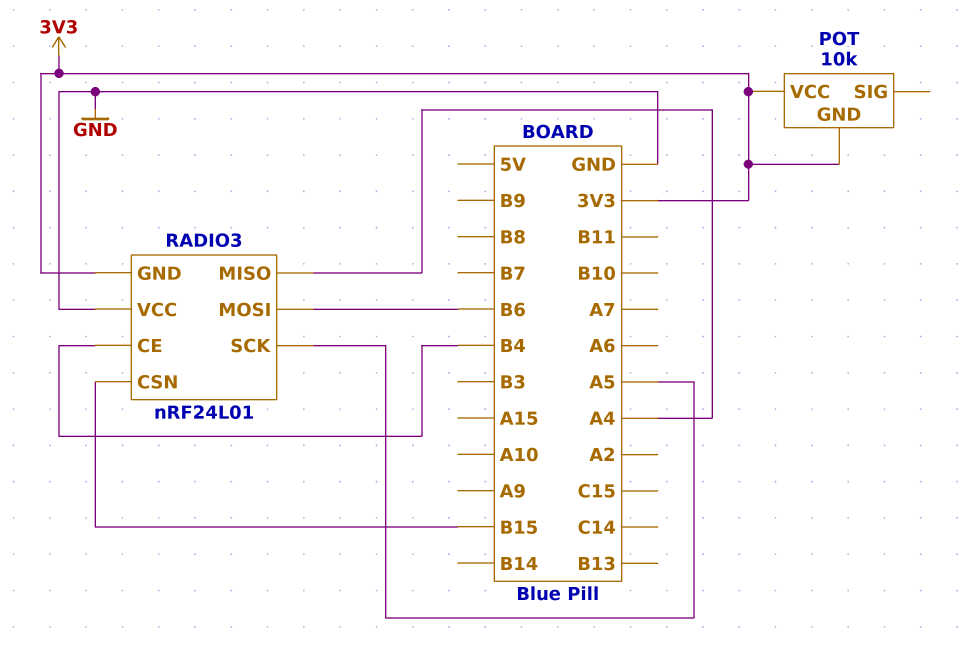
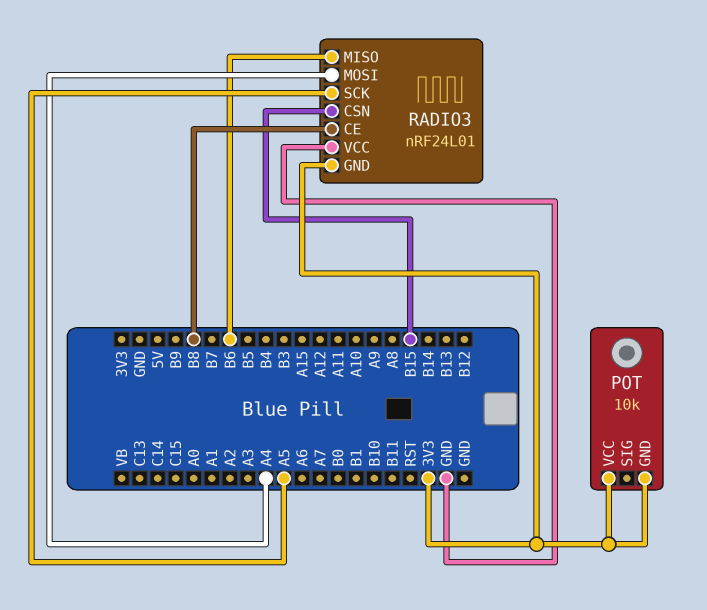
RADIO3 pin CE: B4 -> B8
RADIO3 pin MISO: A4 -> B6
RADIO3 pin MOSI: B6 -> A4

